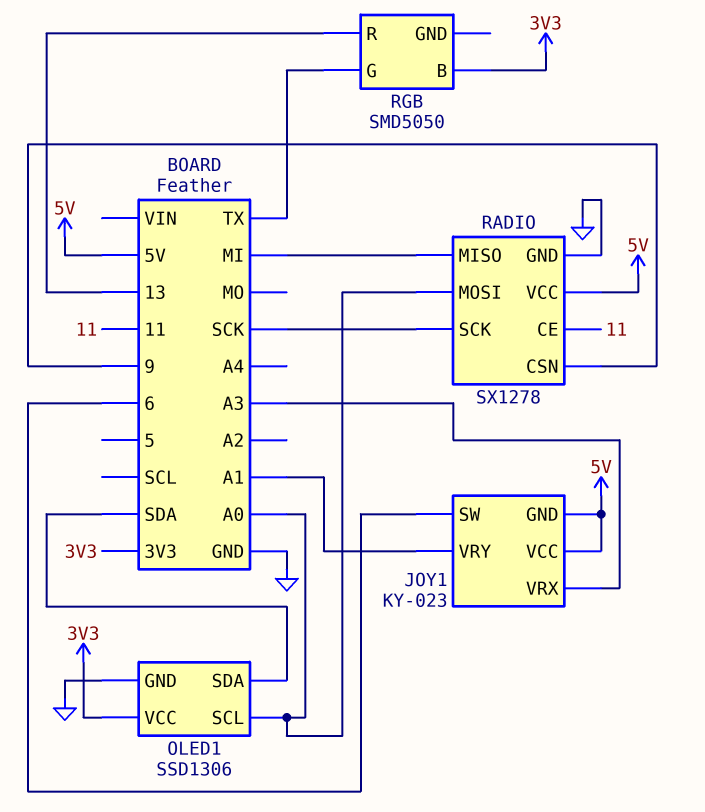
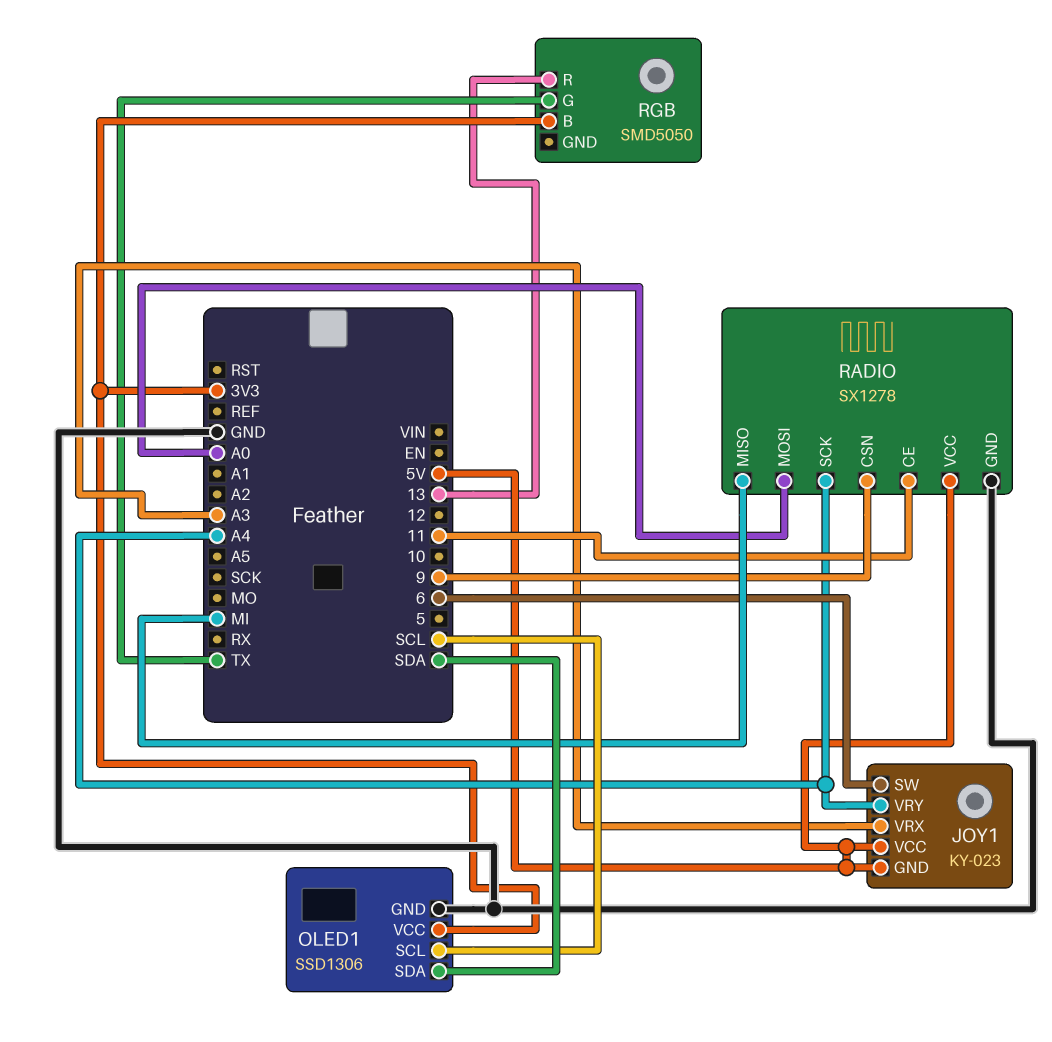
JOY1 pin VRY: A1 -> A4
OLED1 pin SCL: A0 -> SCL
RADIO pin SCK: SCK -> A4

